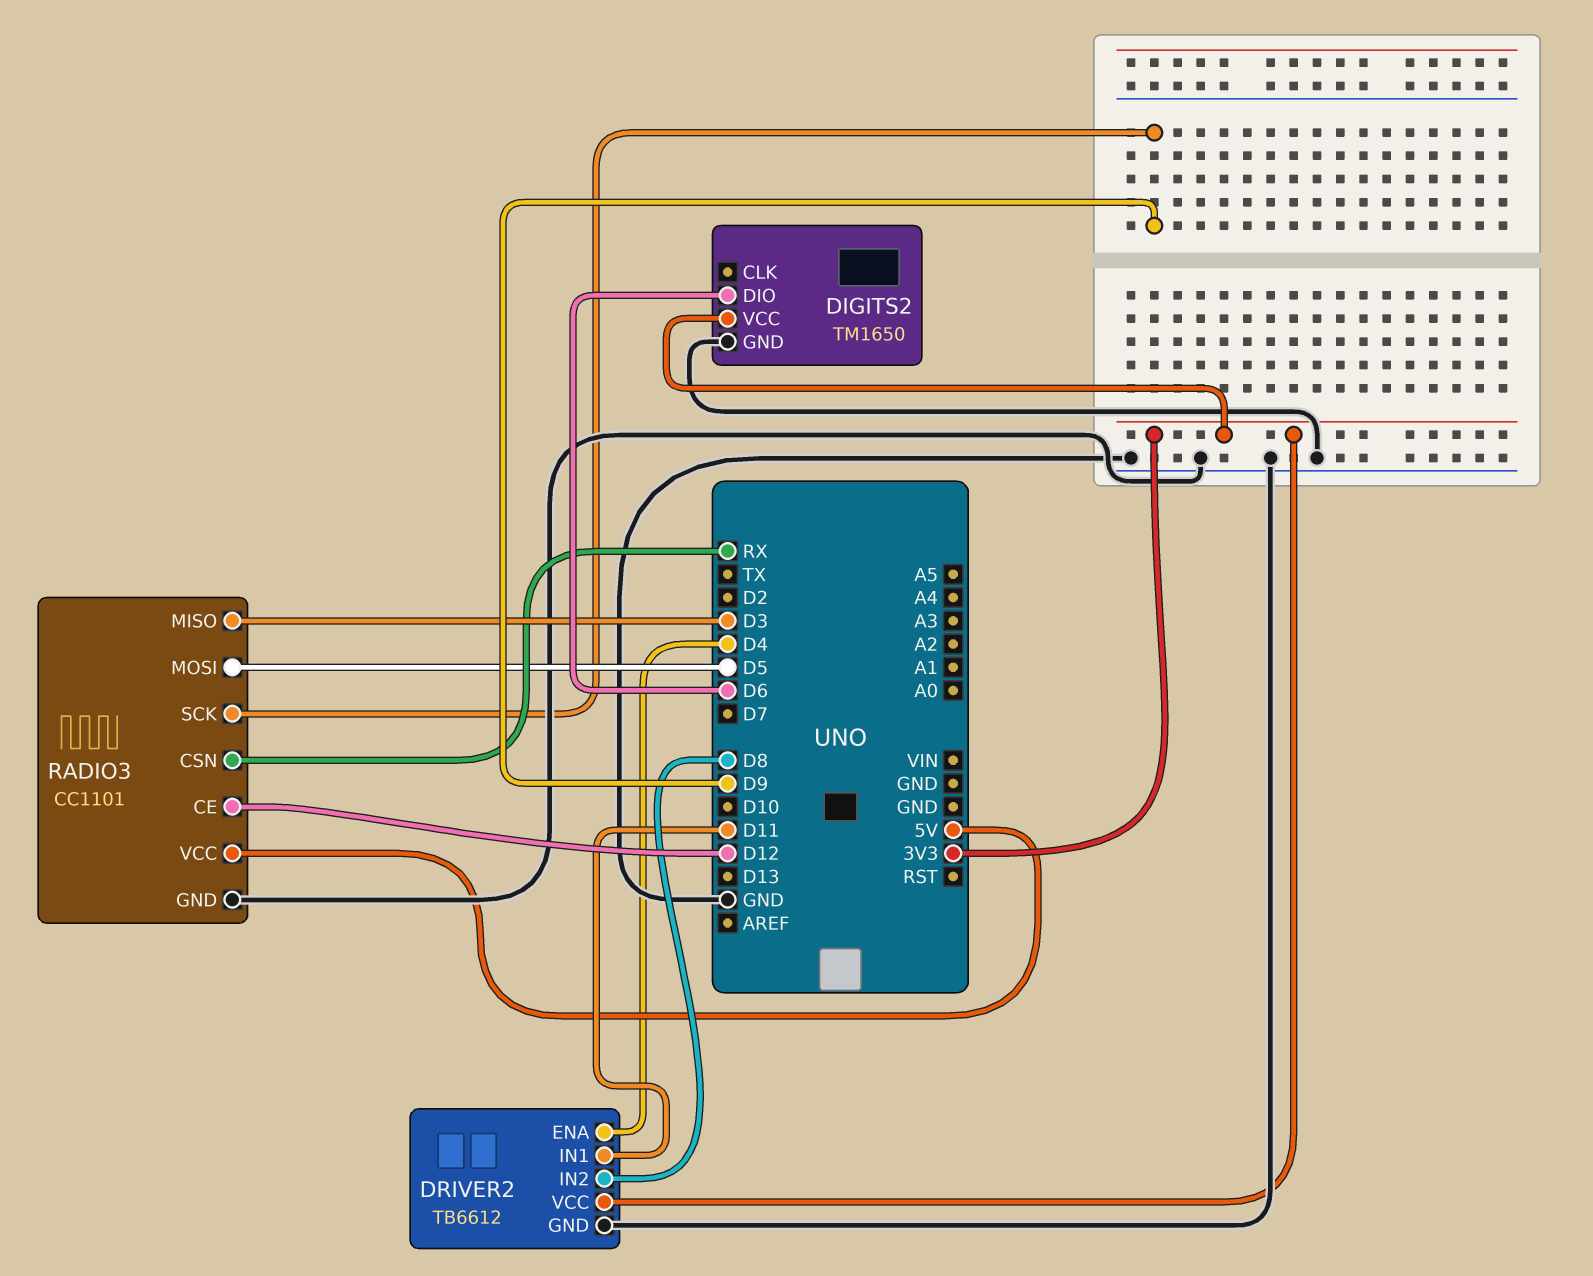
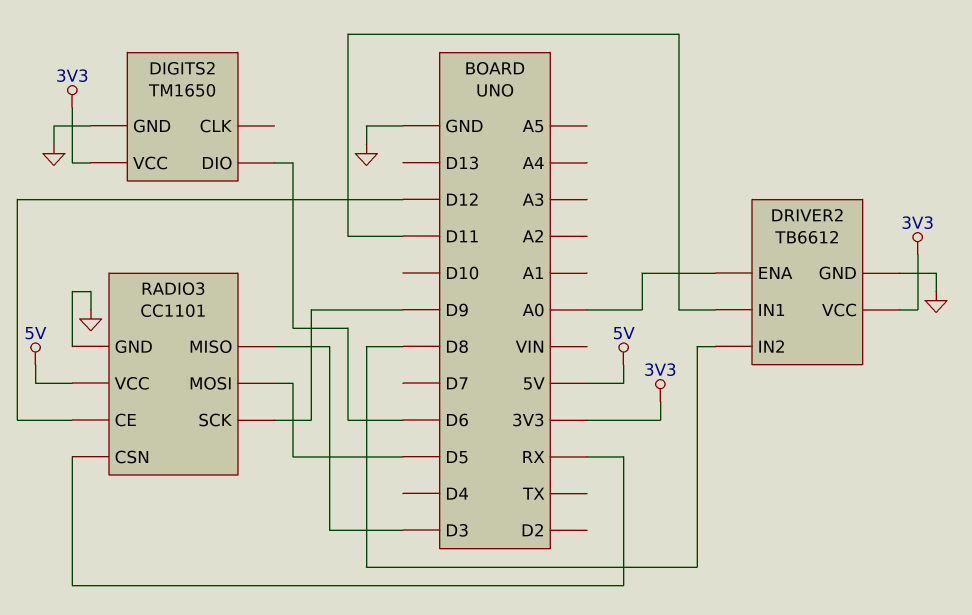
DRIVER2 pin ENA: D4 -> A0

